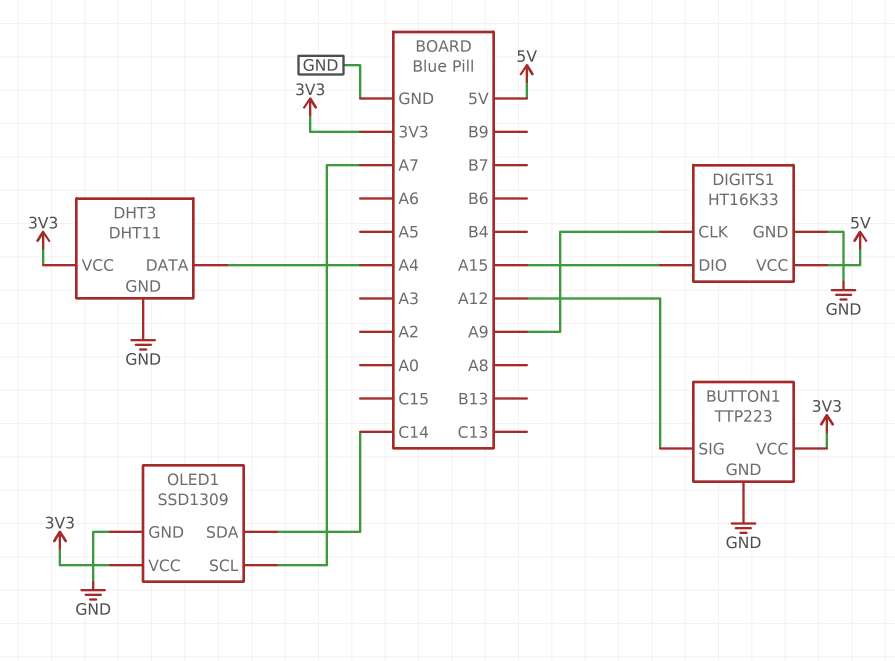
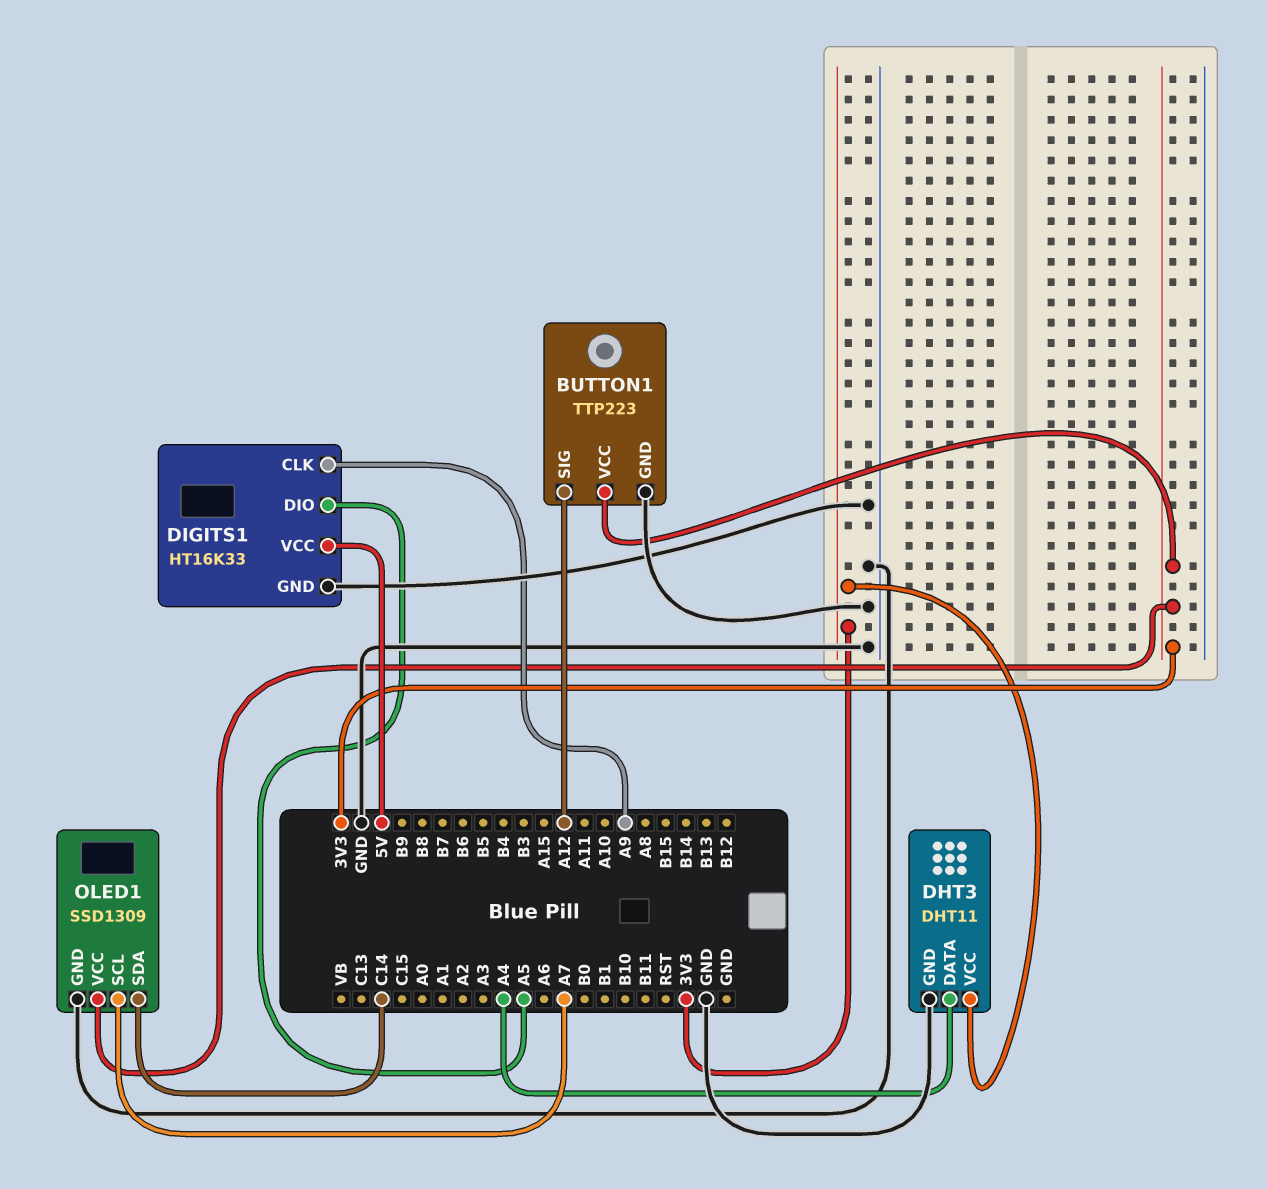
DIGITS1 pin DIO: A15 -> A5

